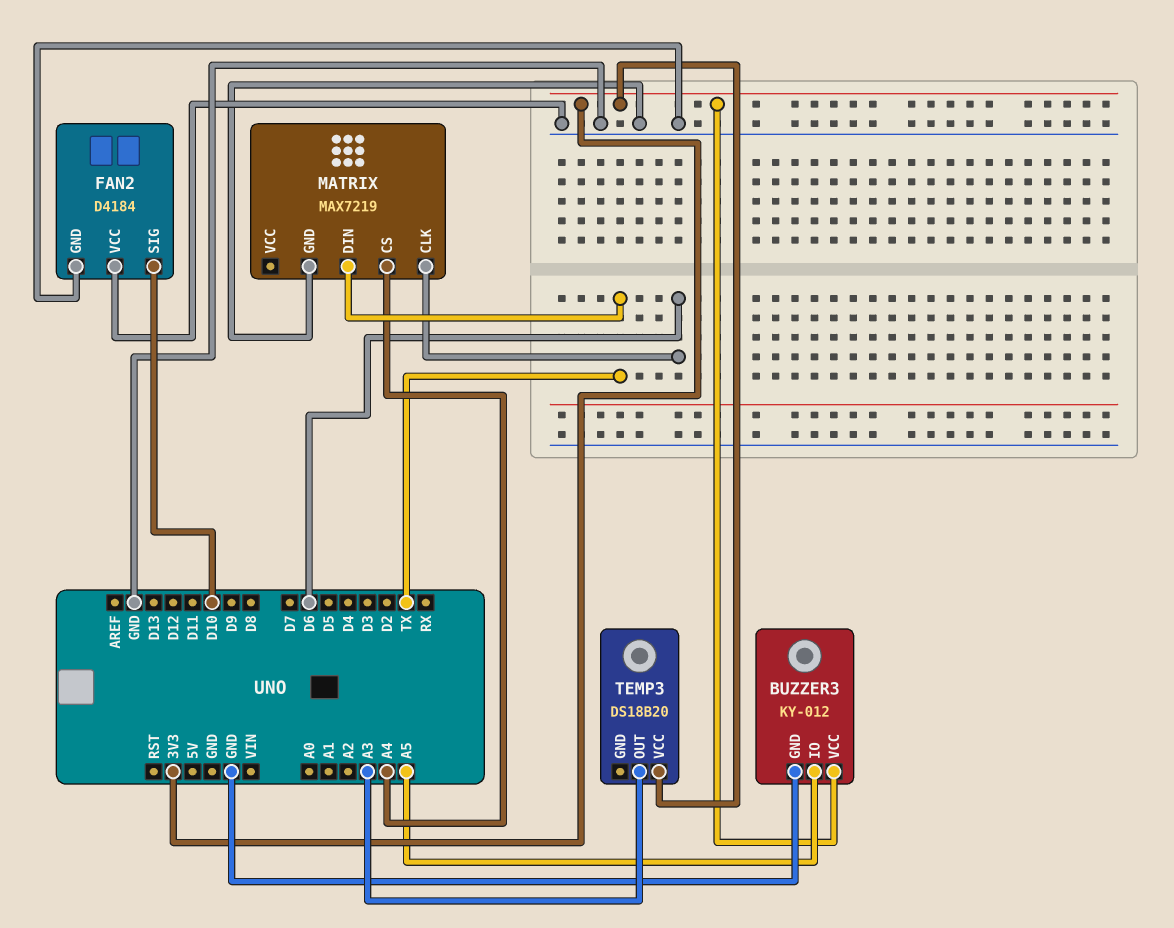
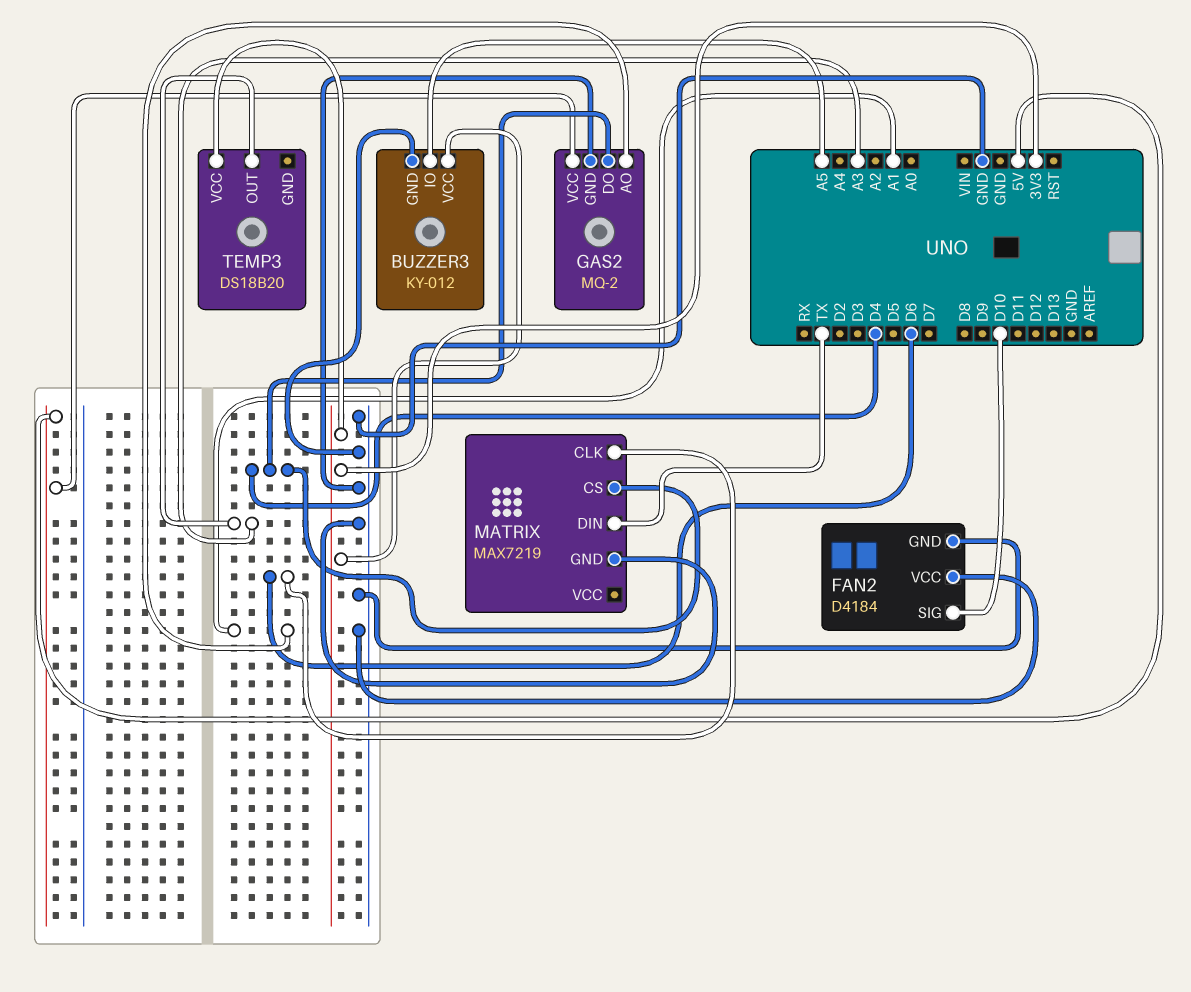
GAS2: none -> MQ-2
GAS2 pin AO: none -> A1
GAS2 pin DO: none -> D4
GAS2 pin GND: none -> GND
GAS2 pin VCC: none -> 5V
MATRIX pin CS: A4 -> D4

